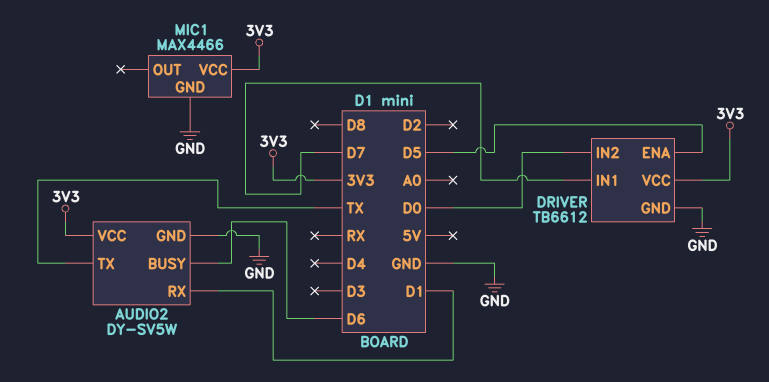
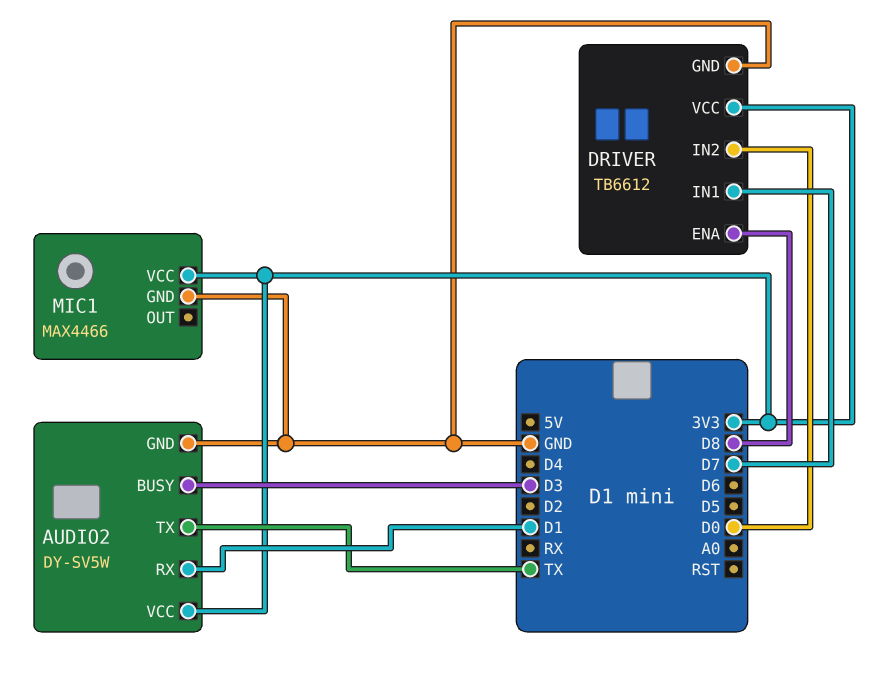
AUDIO2 pin BUSY: D6 -> D3
DRIVER pin ENA: D5 -> D8

